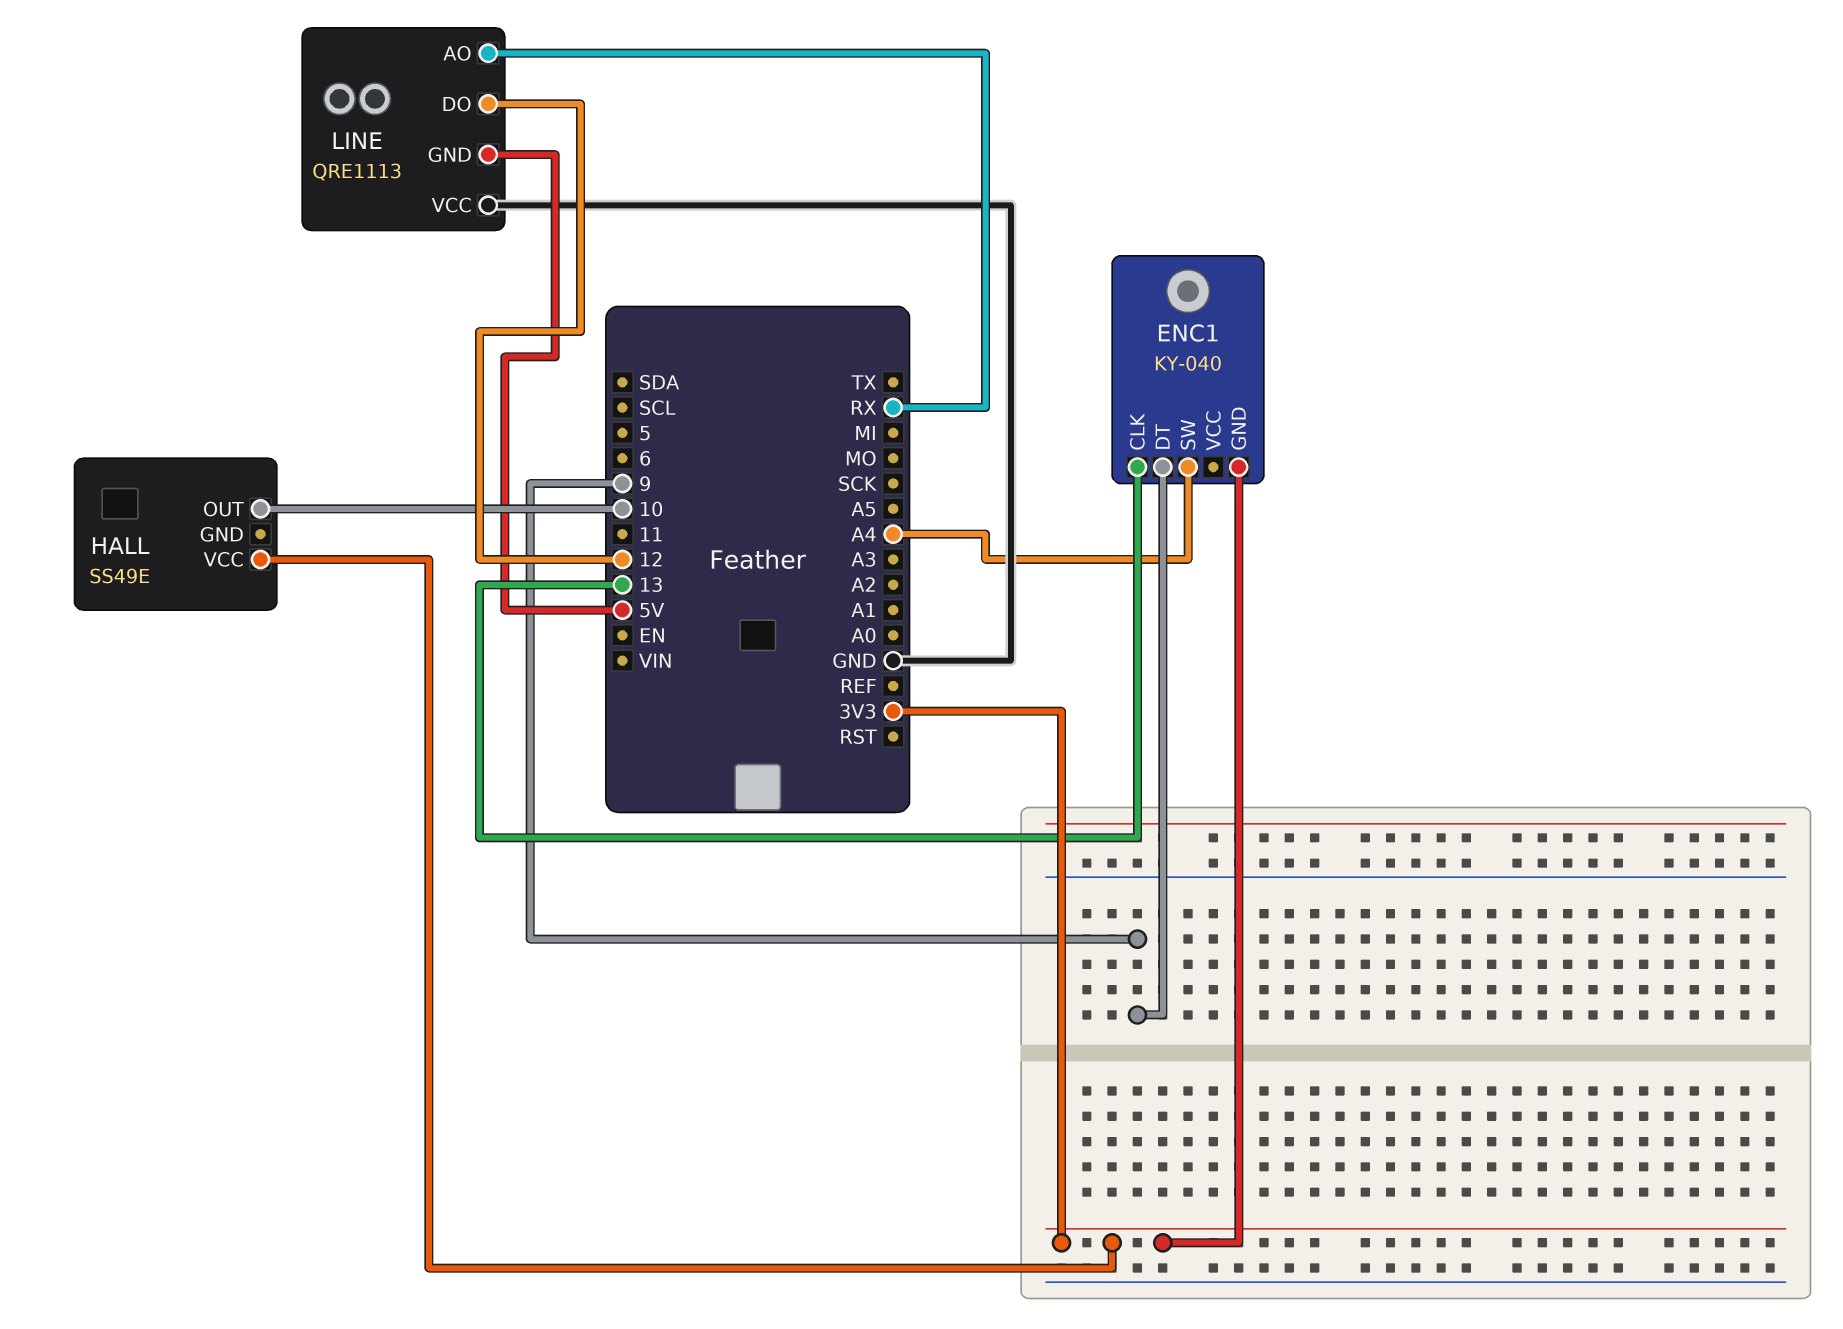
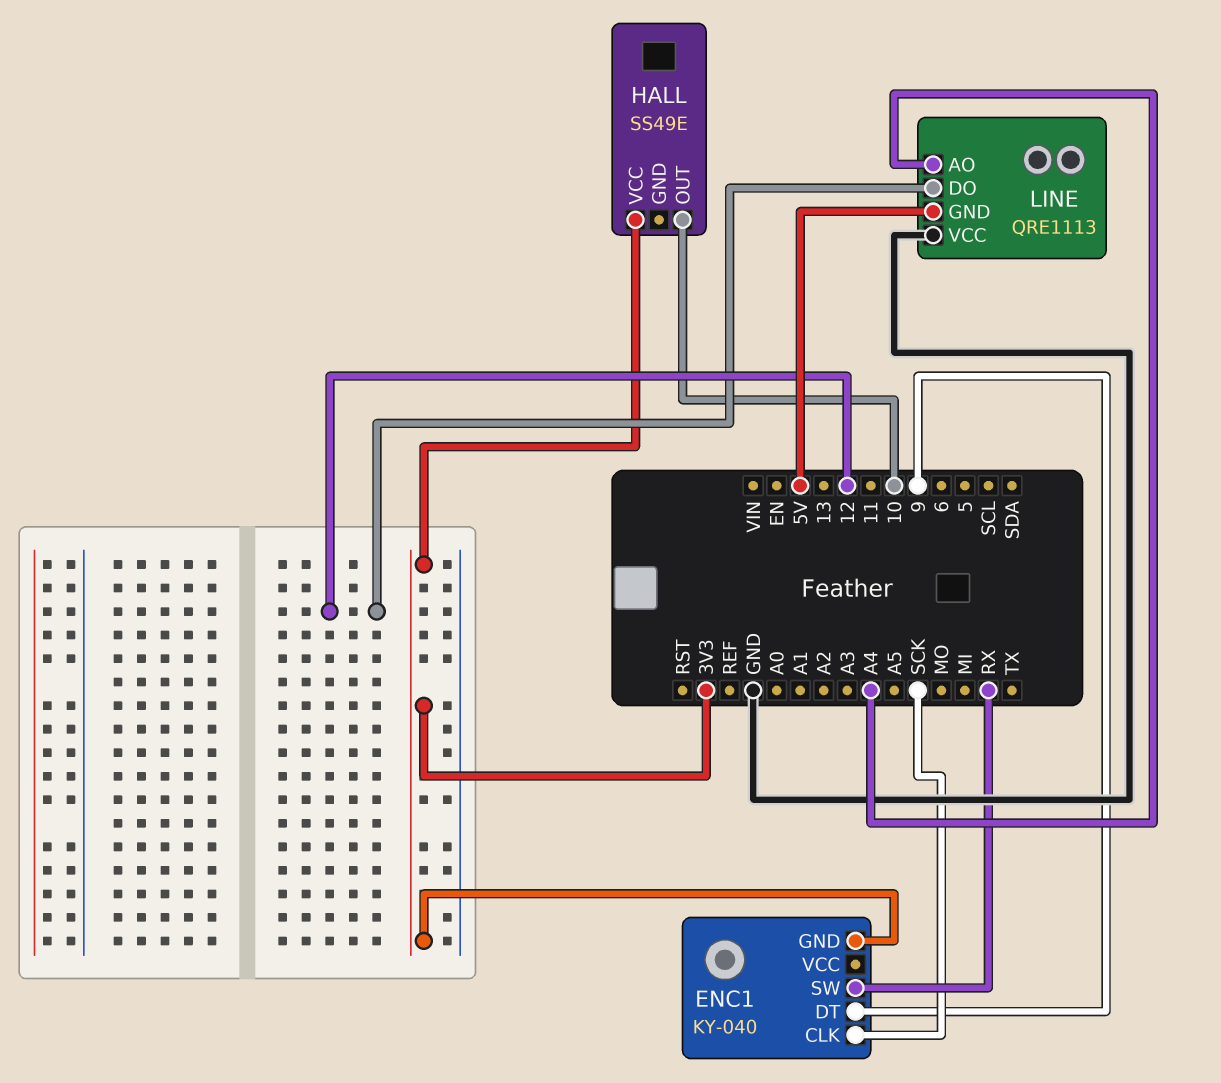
ENC1 pin CLK: 13 -> SCK
ENC1 pin SW: A4 -> RX
LINE pin AO: RX -> A4

